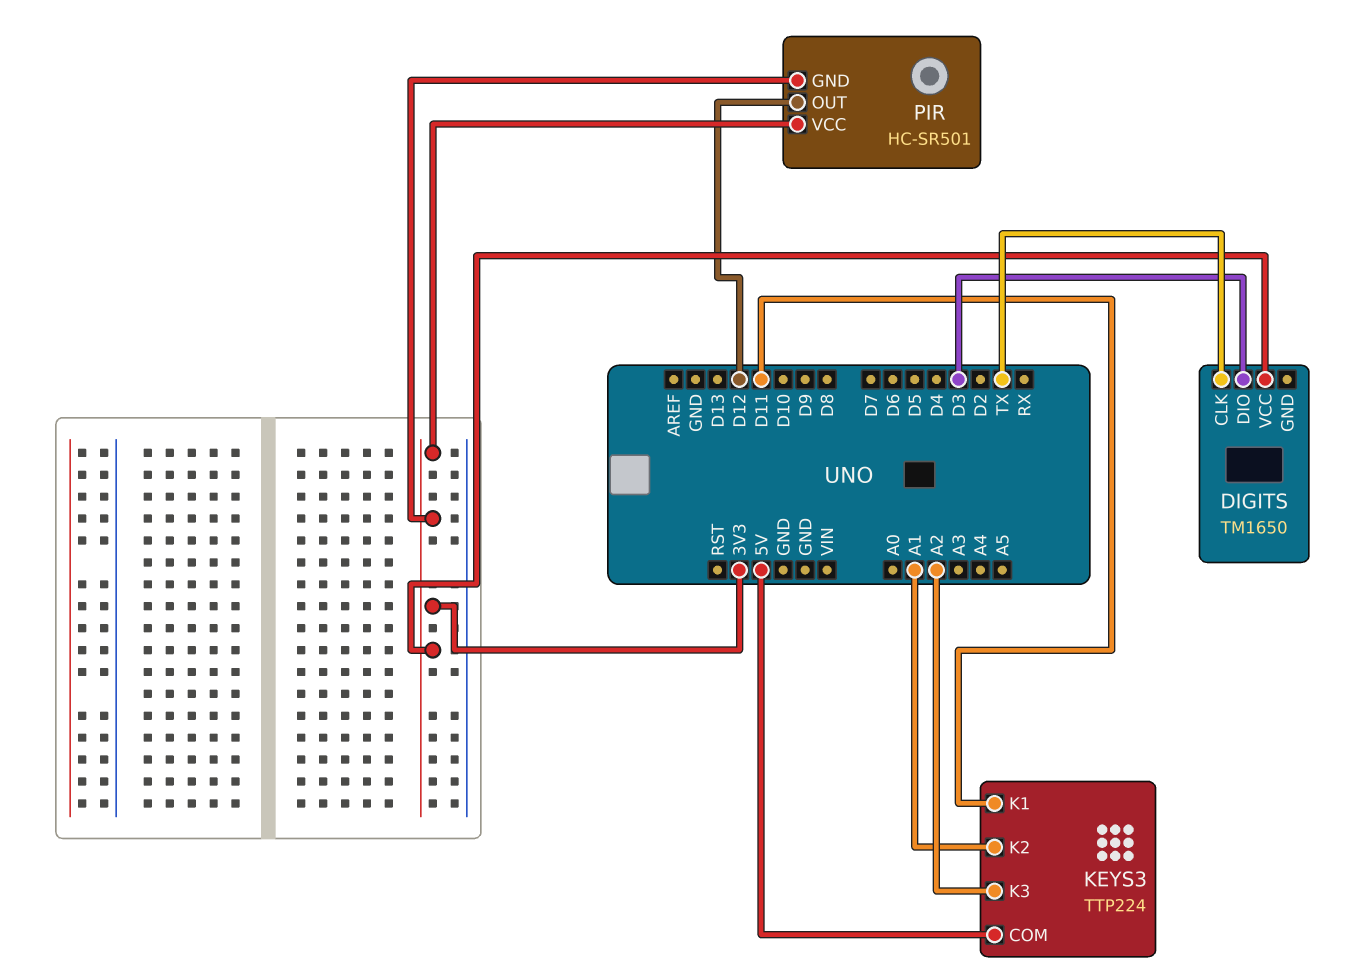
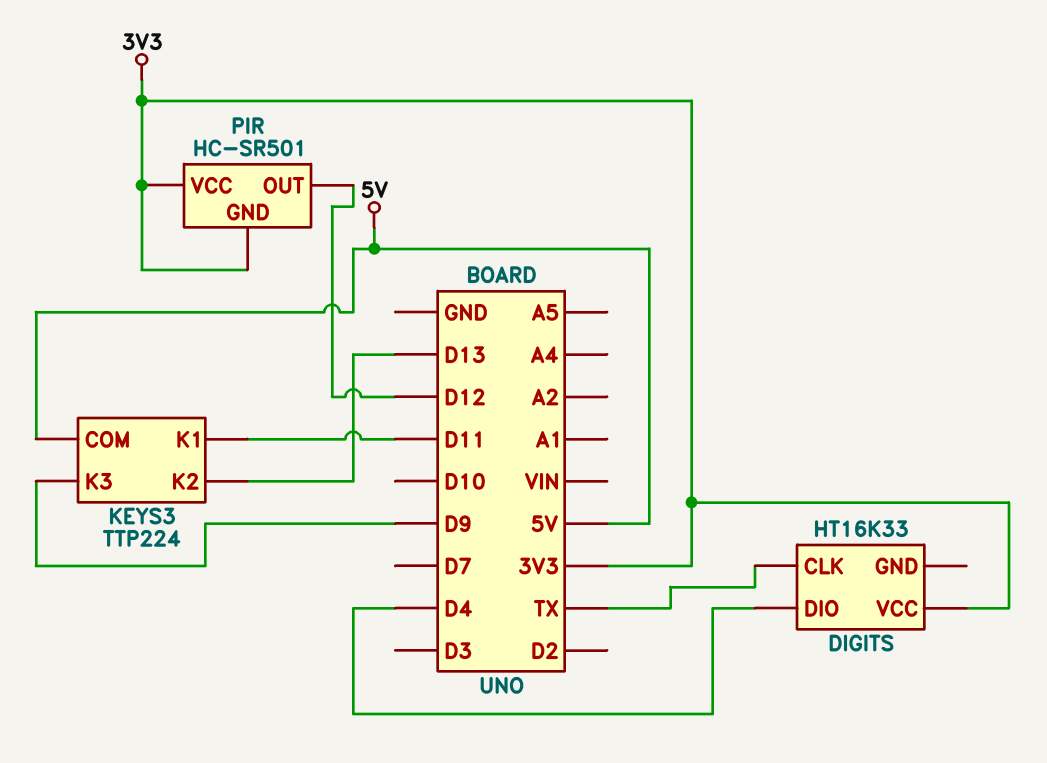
DIGITS: TM1650 -> HT16K33
DIGITS pin DIO: D3 -> D4
KEYS3 pin K2: A1 -> D13
KEYS3 pin K3: A2 -> D9

